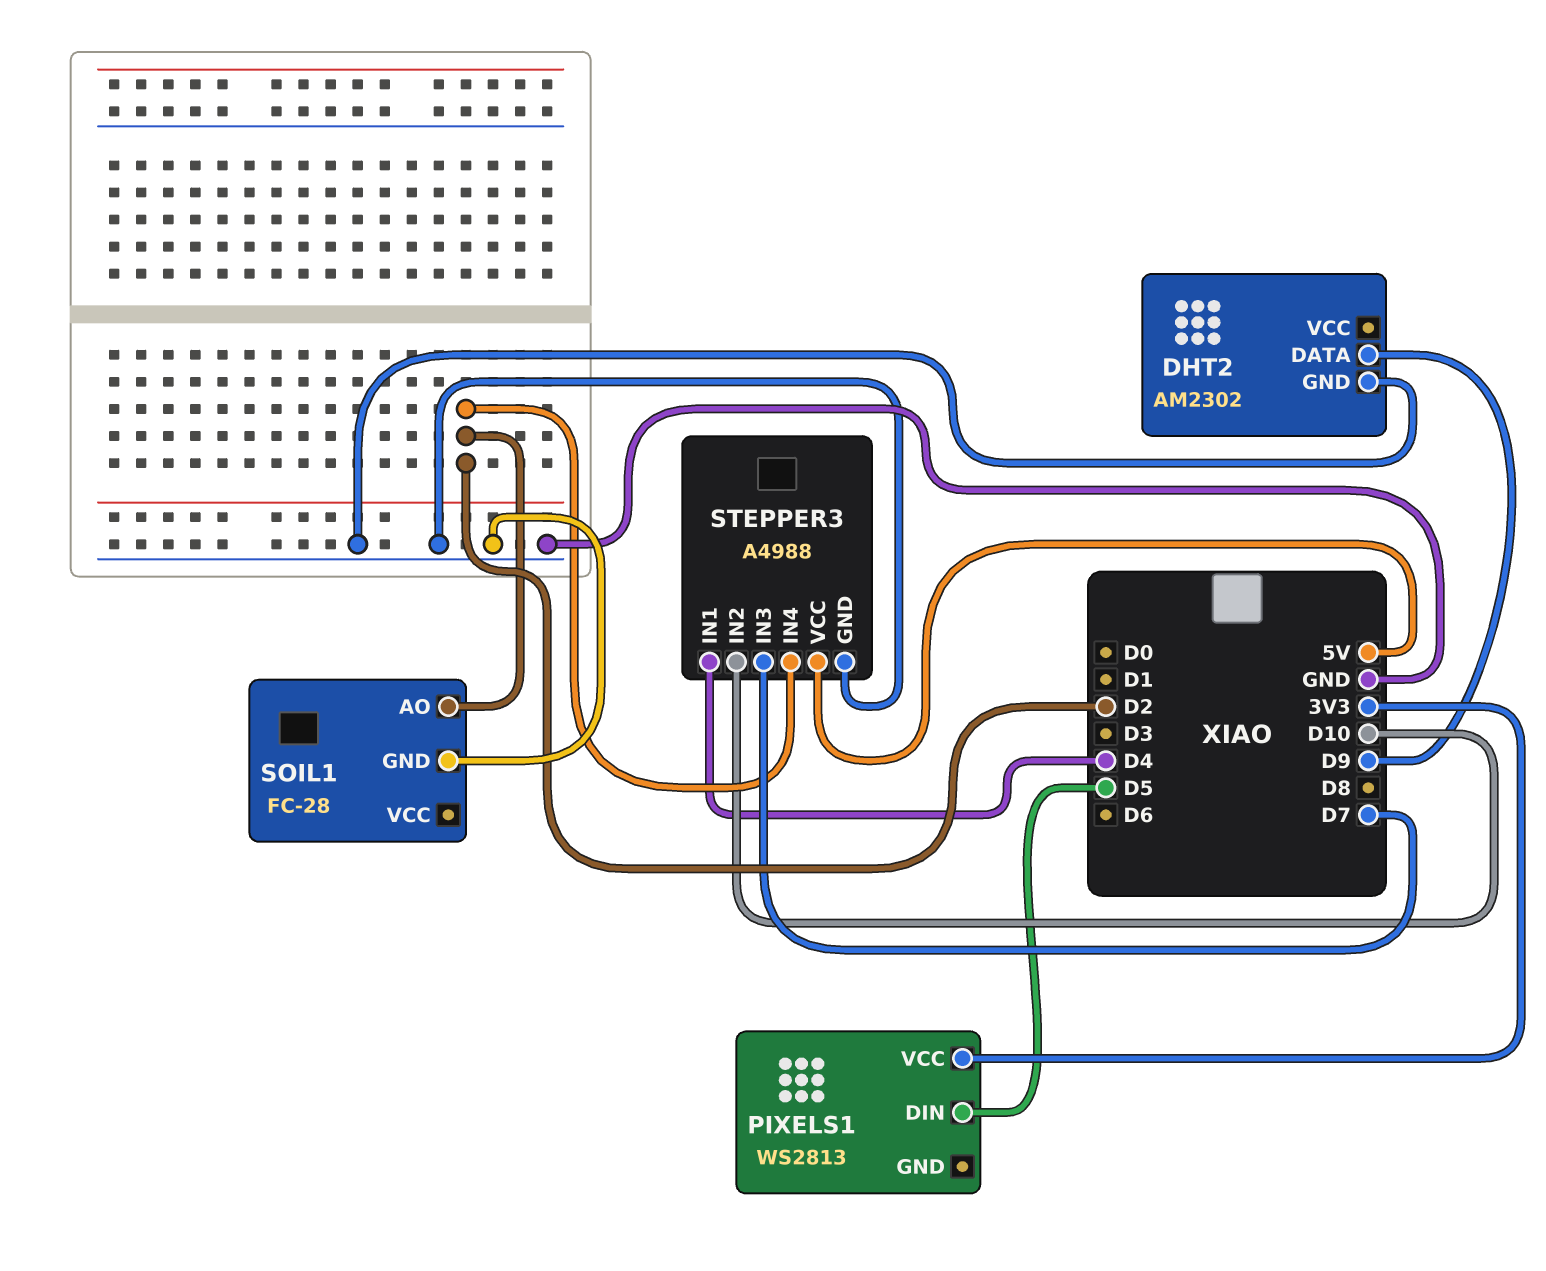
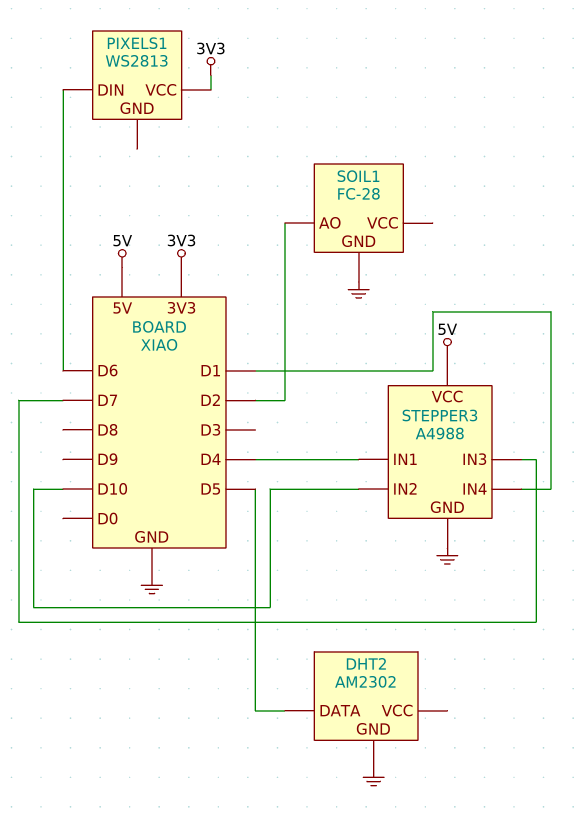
DHT2 pin DATA: D9 -> D5
PIXELS1 pin DIN: D5 -> D6
STEPPER3 pin IN4: D2 -> D1

